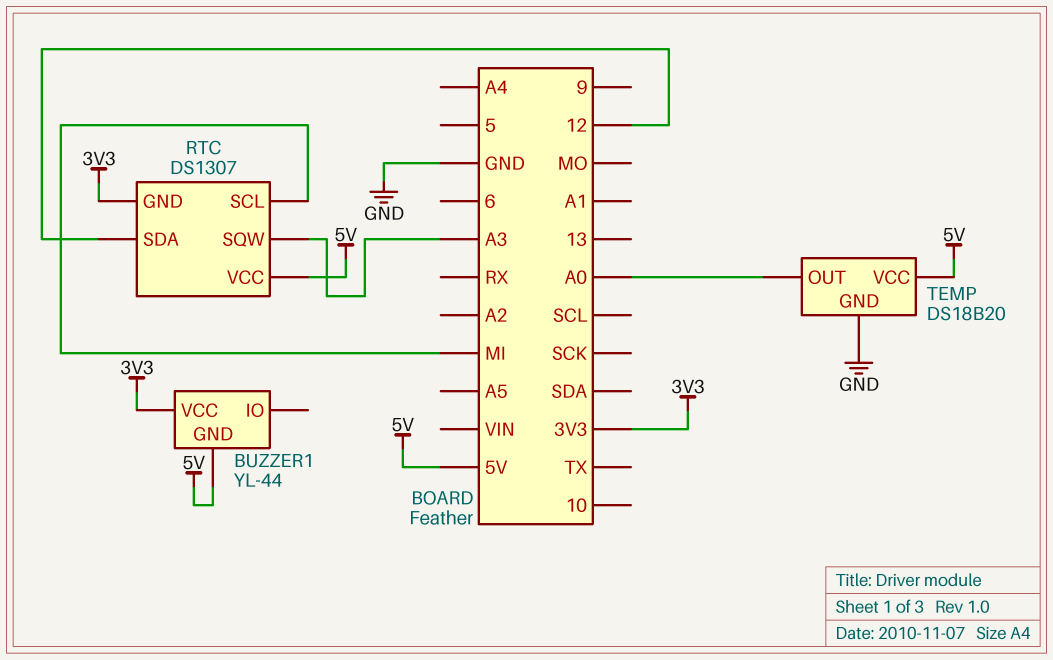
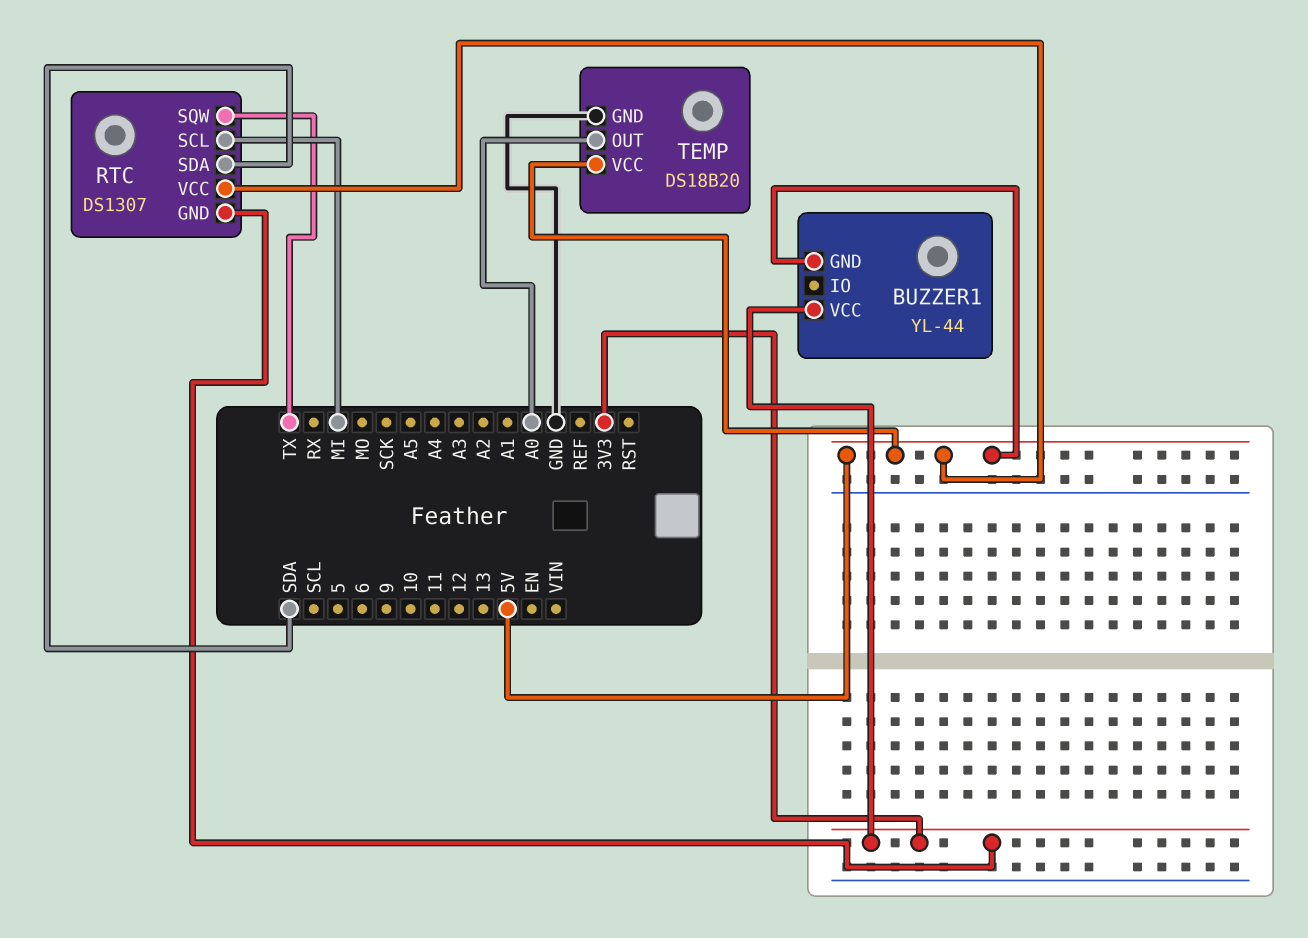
RTC pin SDA: 12 -> SDA
RTC pin SQW: A3 -> TX

